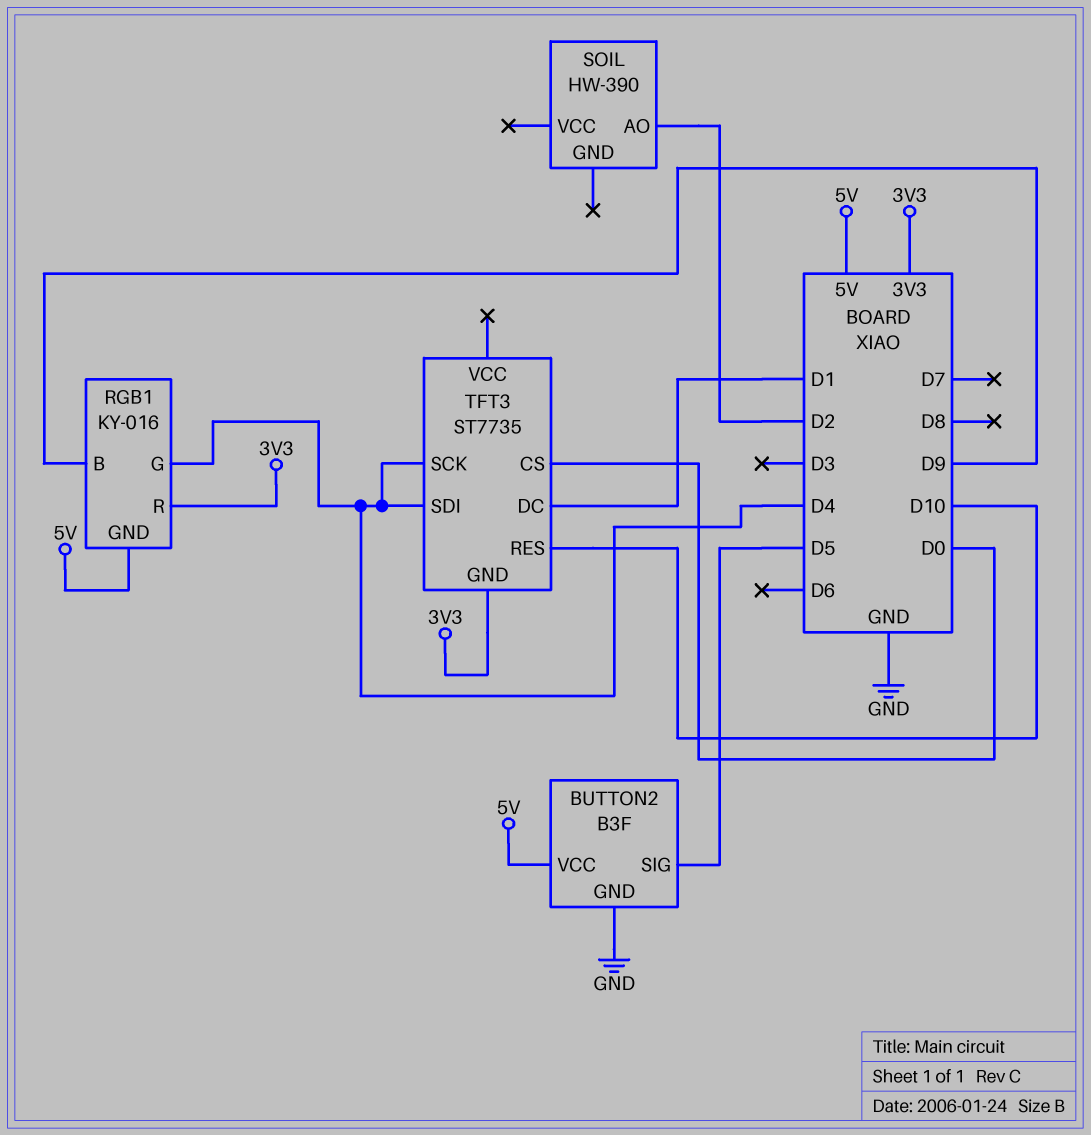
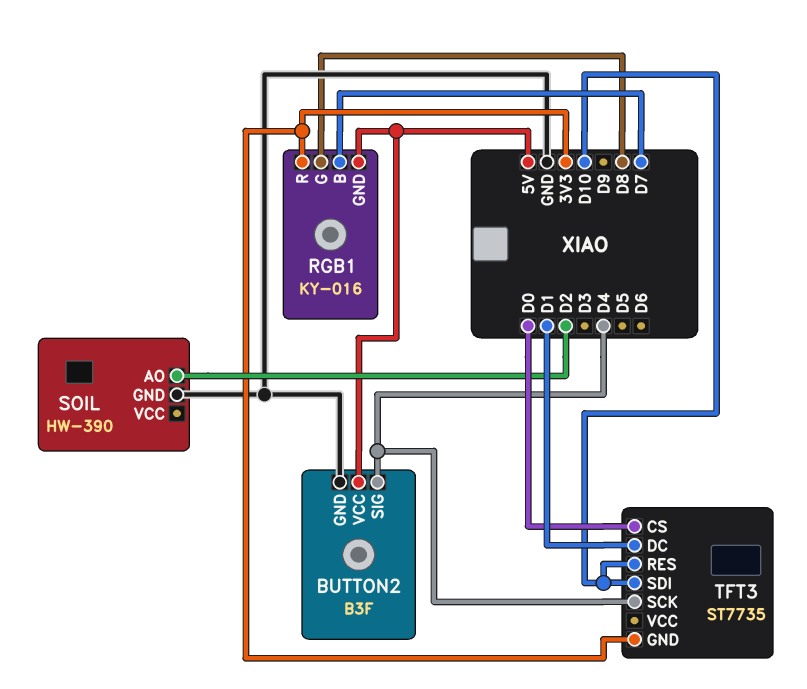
BUTTON2 pin SIG: D5 -> D4
RGB1 pin B: D9 -> D7
RGB1 pin G: D4 -> D8
SOIL pin GND: none -> GND
TFT3 pin SDI: D4 -> D10

